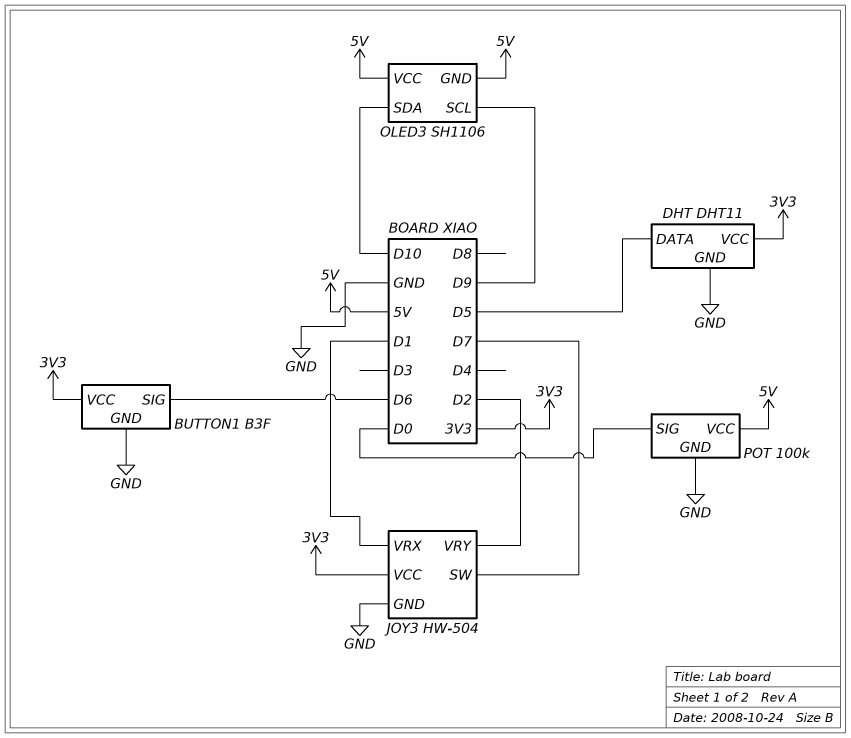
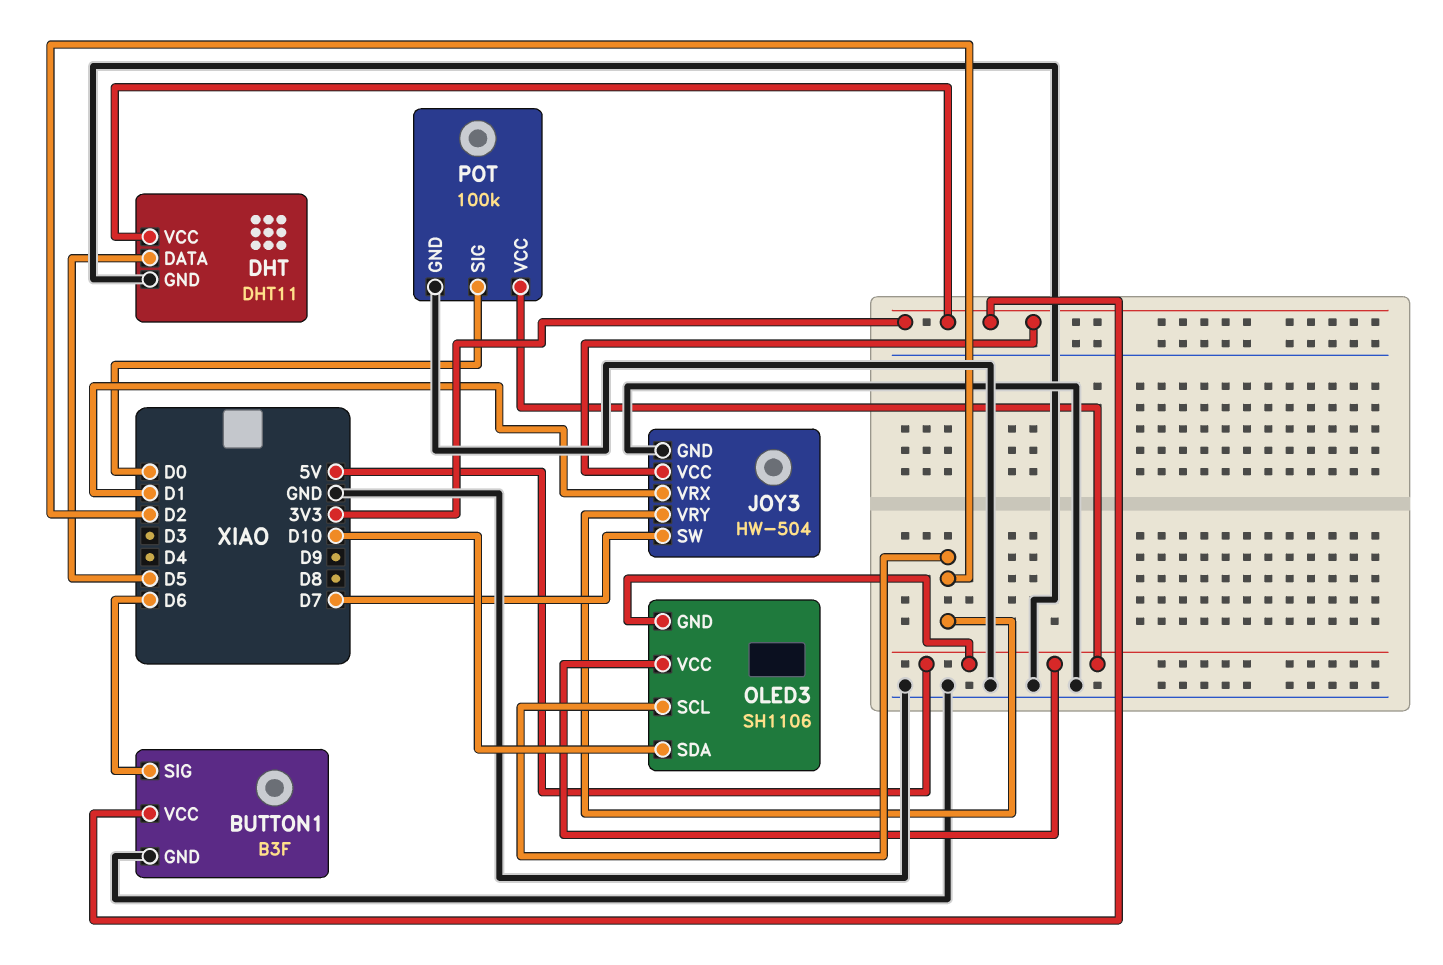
OLED3 pin SCL: D9 -> D2

